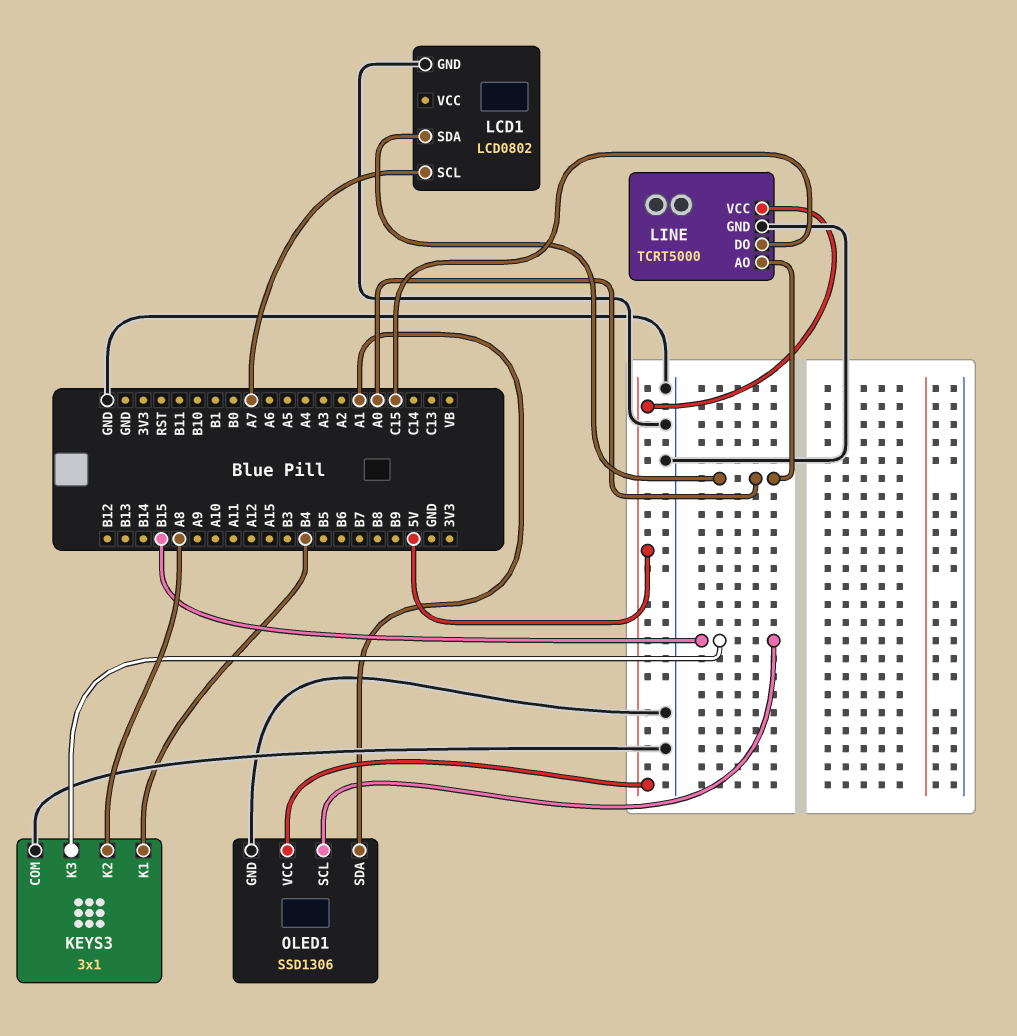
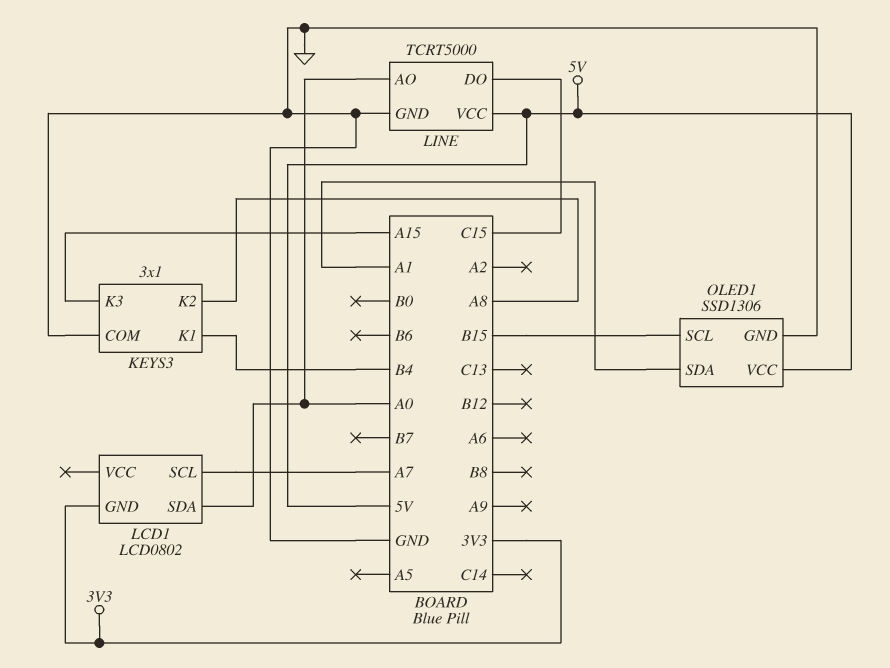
KEYS3 pin K3: B15 -> A15
LCD1 pin GND: GND -> 3V3

